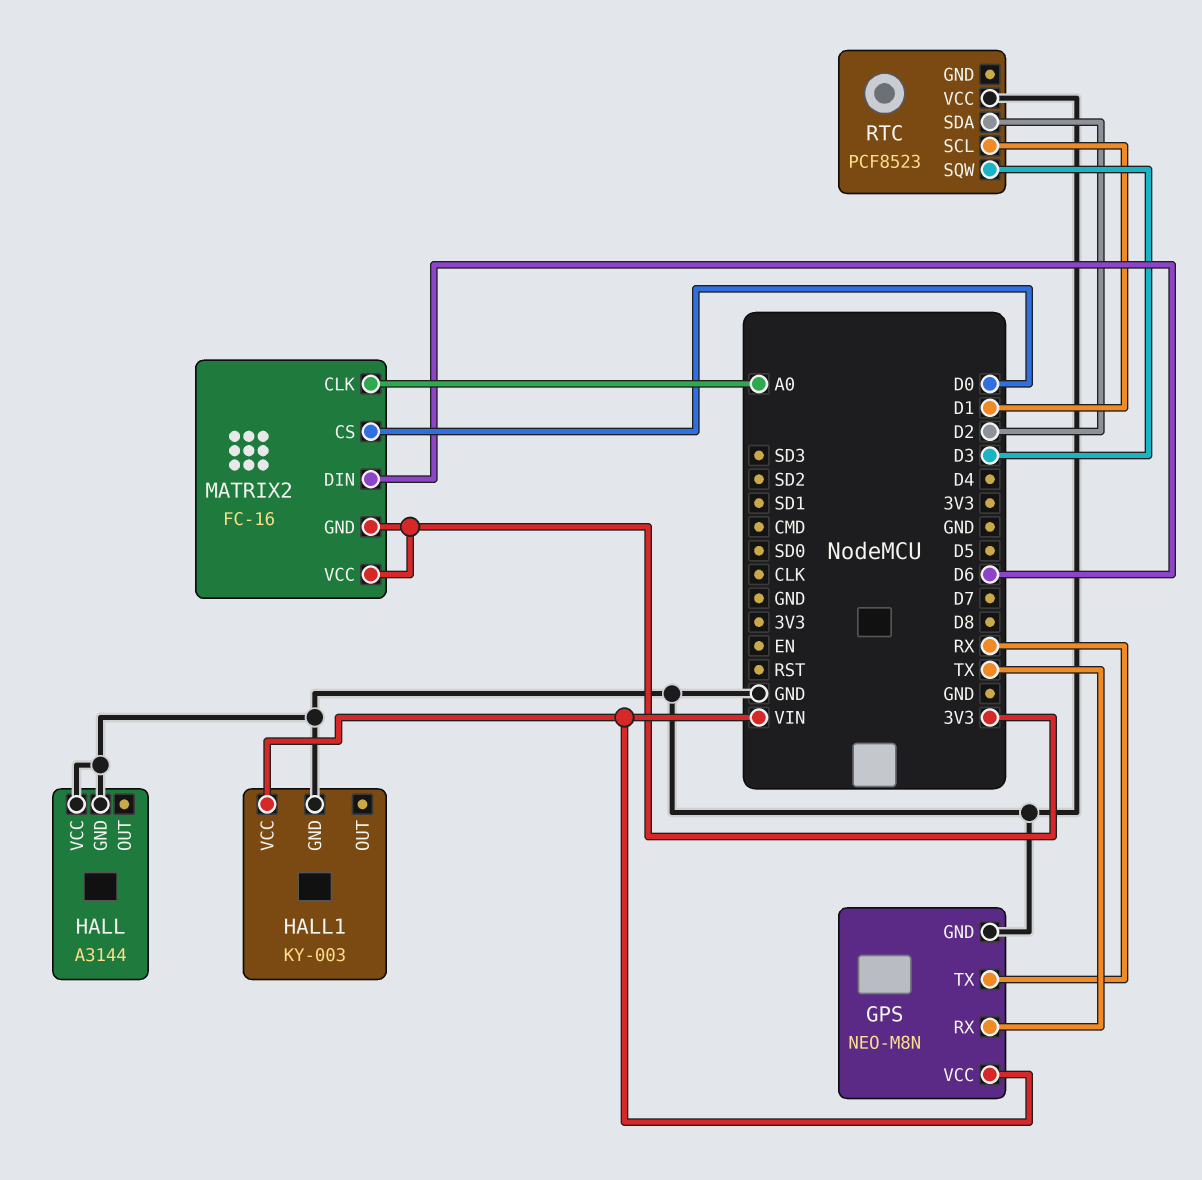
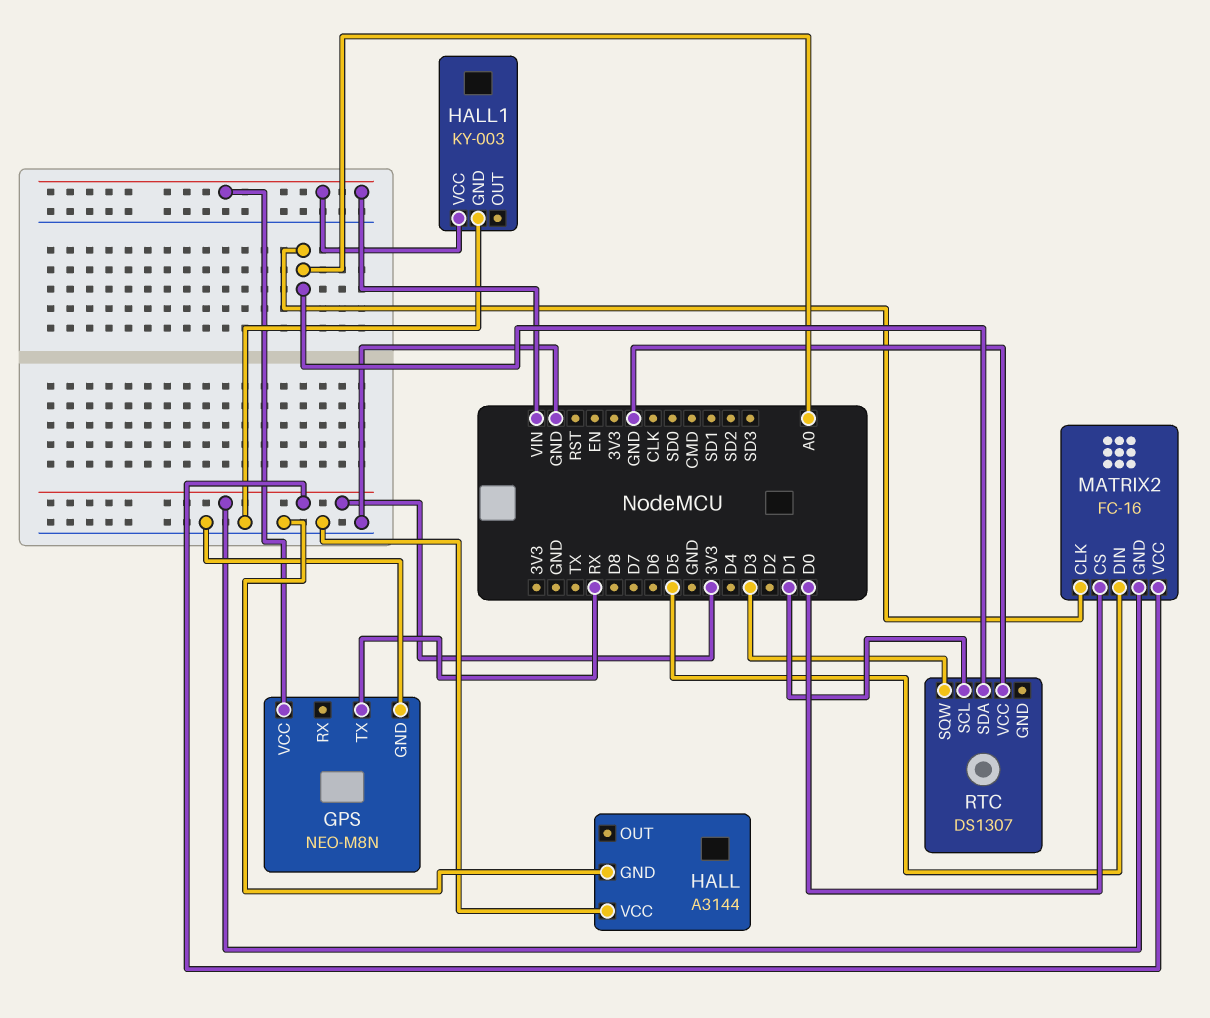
GPS pin RX: TX -> none
MATRIX2 pin DIN: D6 -> D5
RTC: PCF8523 -> DS1307
RTC pin SDA: D2 -> A0

